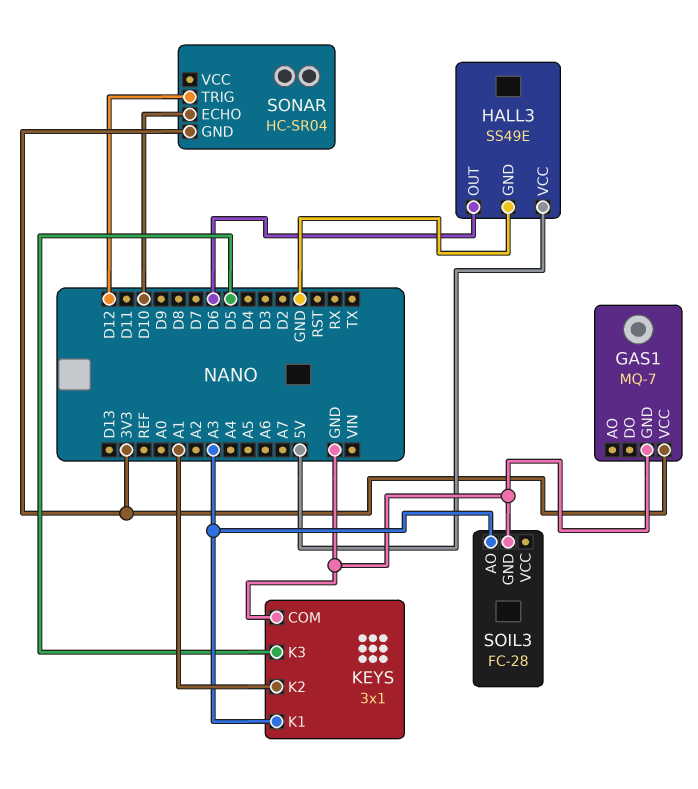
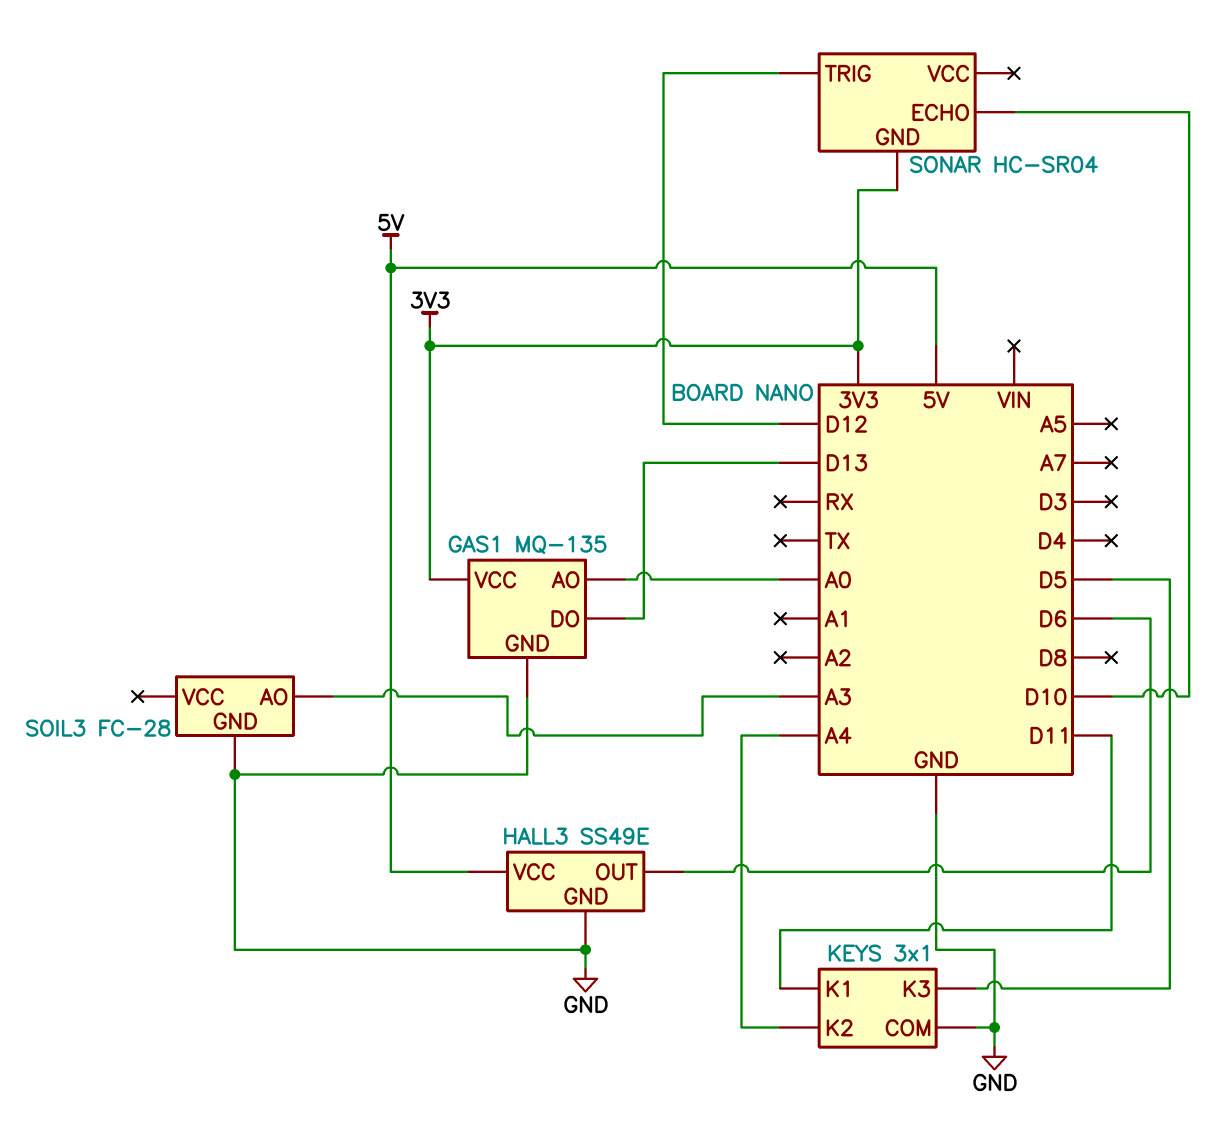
GAS1: MQ-7 -> MQ-135
GAS1 pin AO: none -> A0
GAS1 pin DO: none -> D13
KEYS pin K1: A3 -> D11
KEYS pin K2: A1 -> A4

